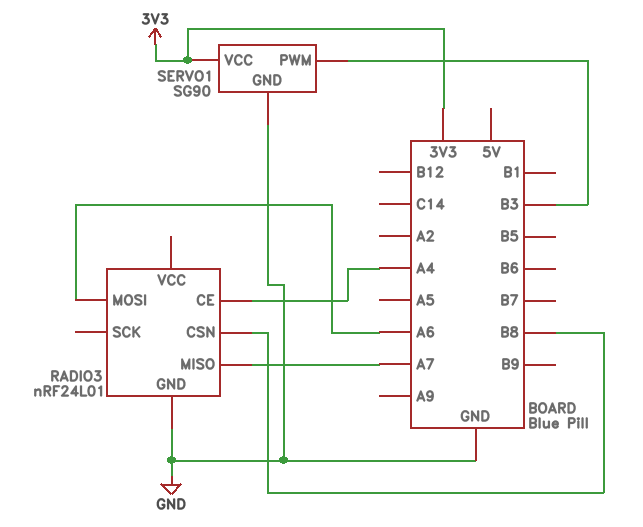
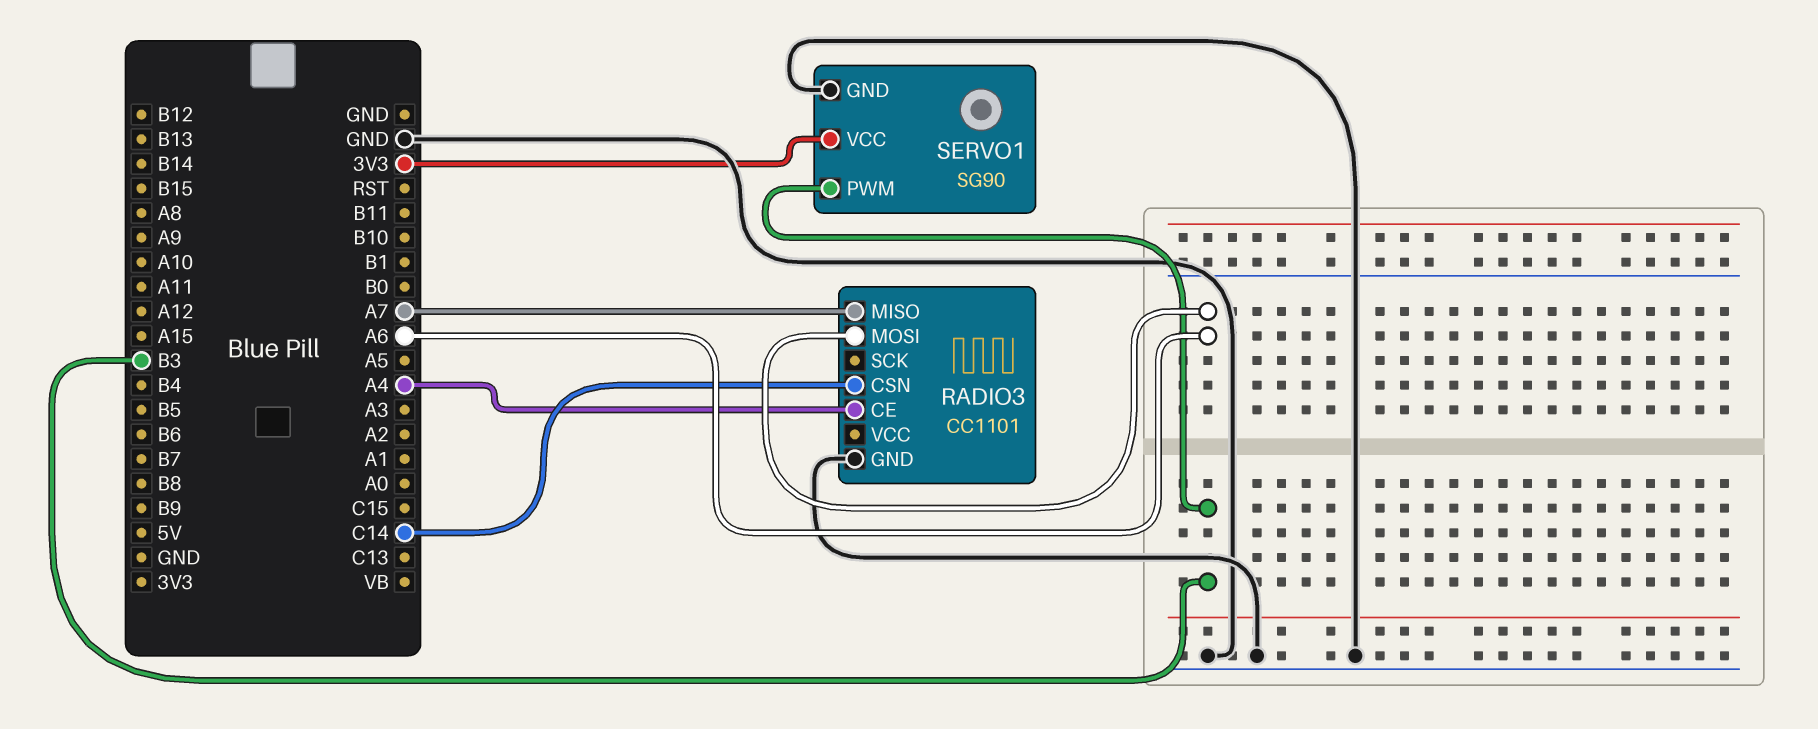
RADIO3: nRF24L01 -> CC1101
RADIO3 pin CSN: B8 -> C14

